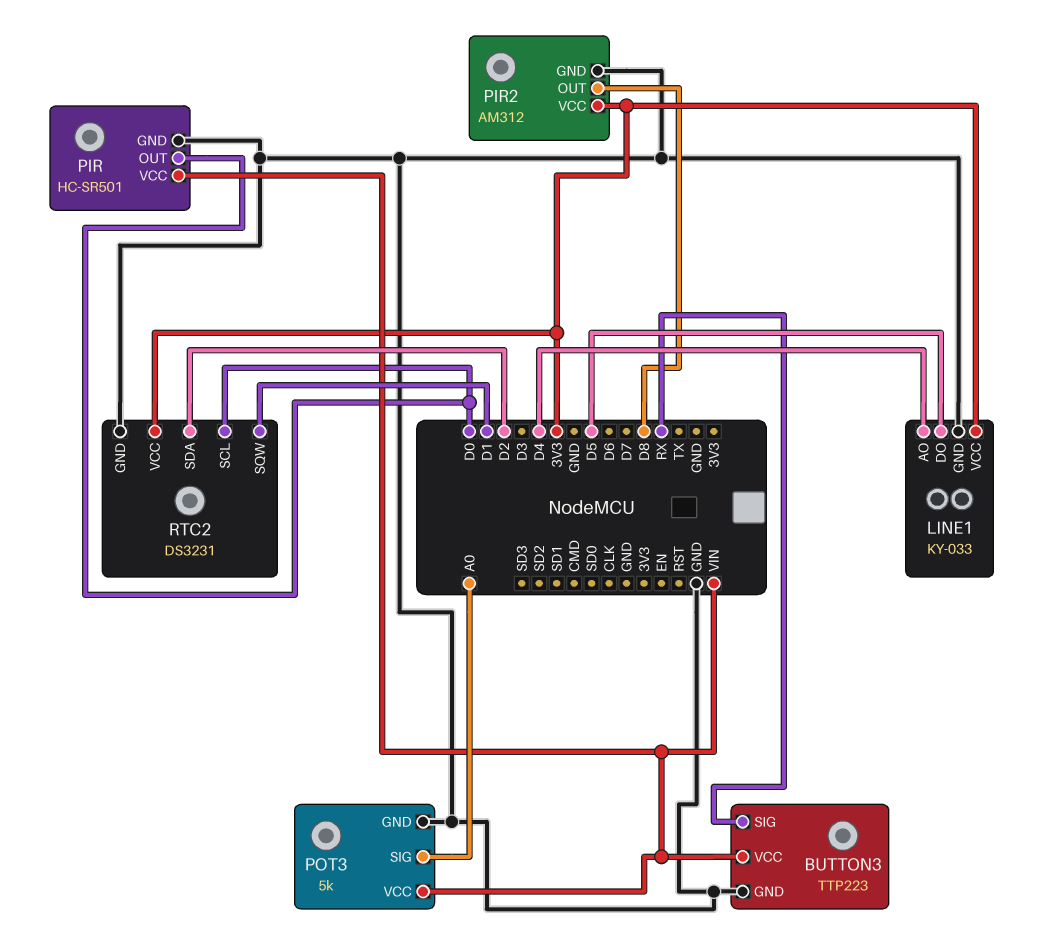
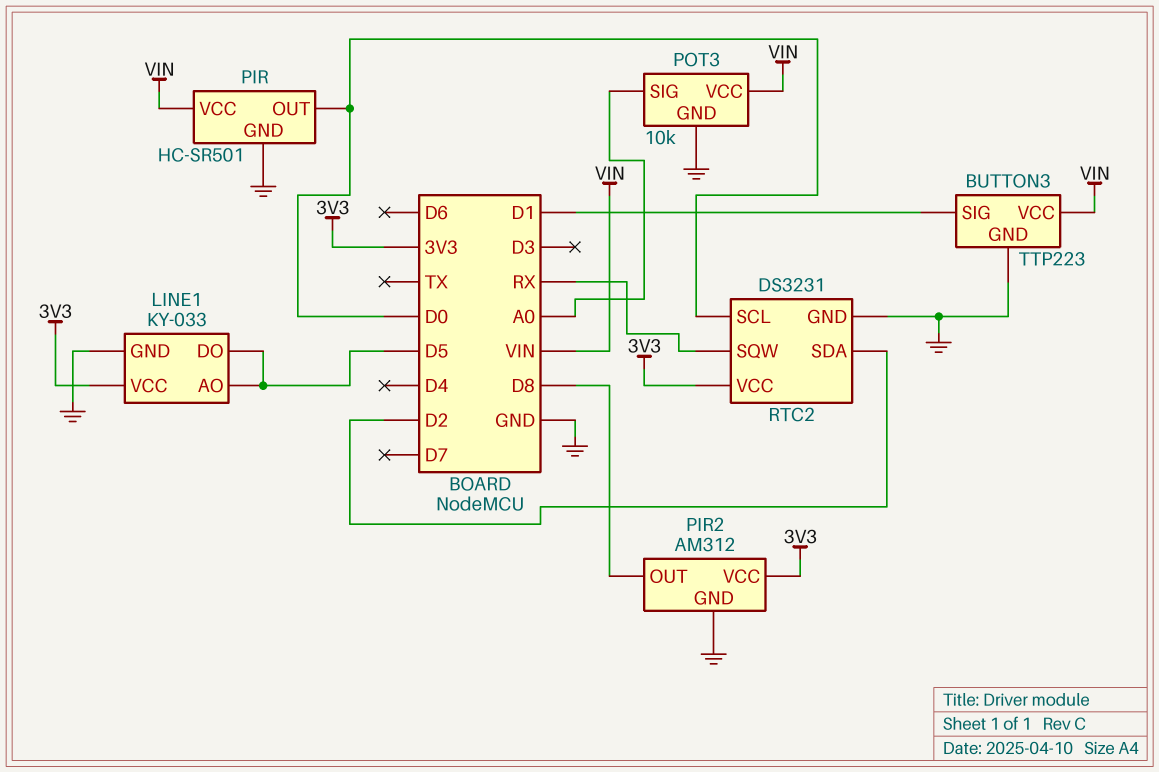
BUTTON3 pin SIG: RX -> D1
LINE1 pin AO: D4 -> D5
POT3: 5k -> 10k
RTC2 pin SQW: D1 -> RX

